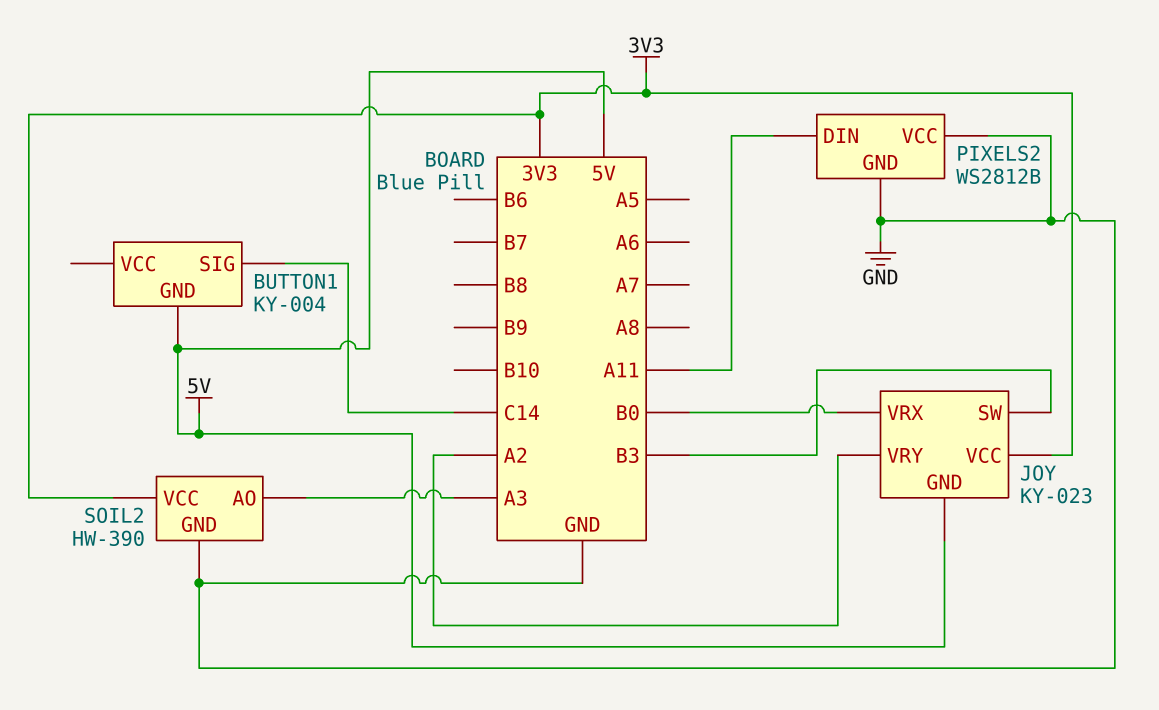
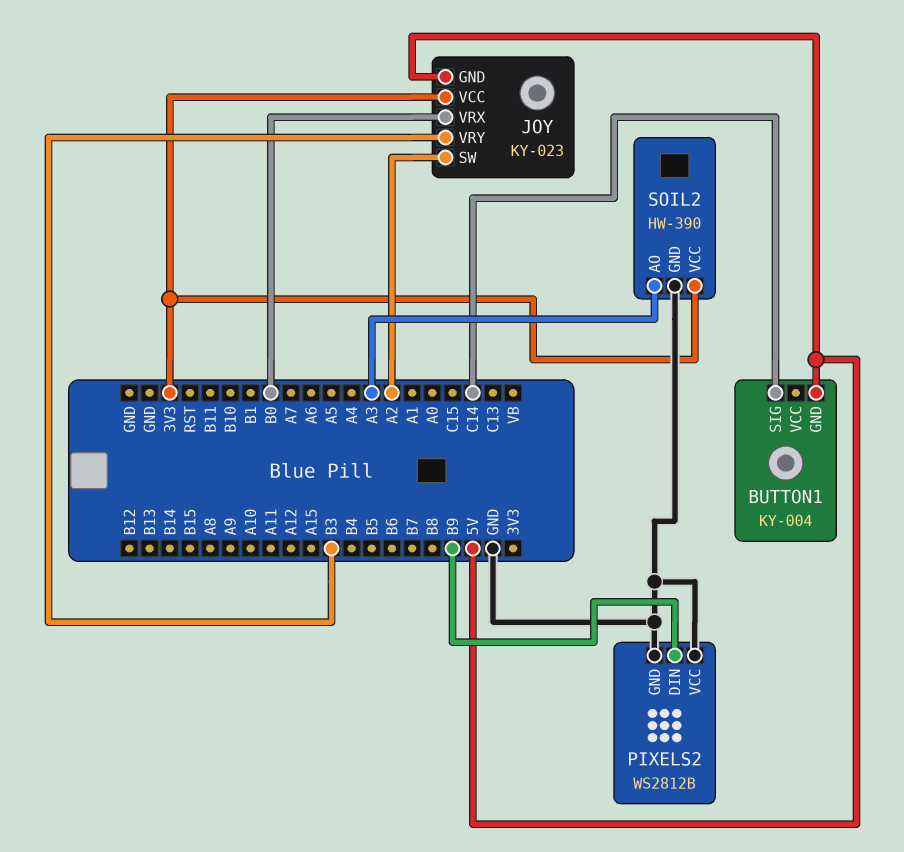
JOY pin SW: B3 -> A2
JOY pin VRY: A2 -> B3
PIXELS2 pin DIN: A11 -> B9

